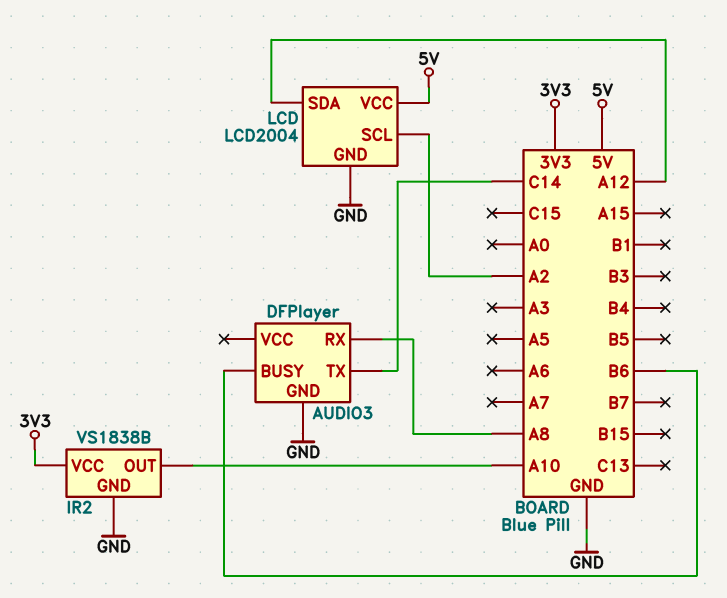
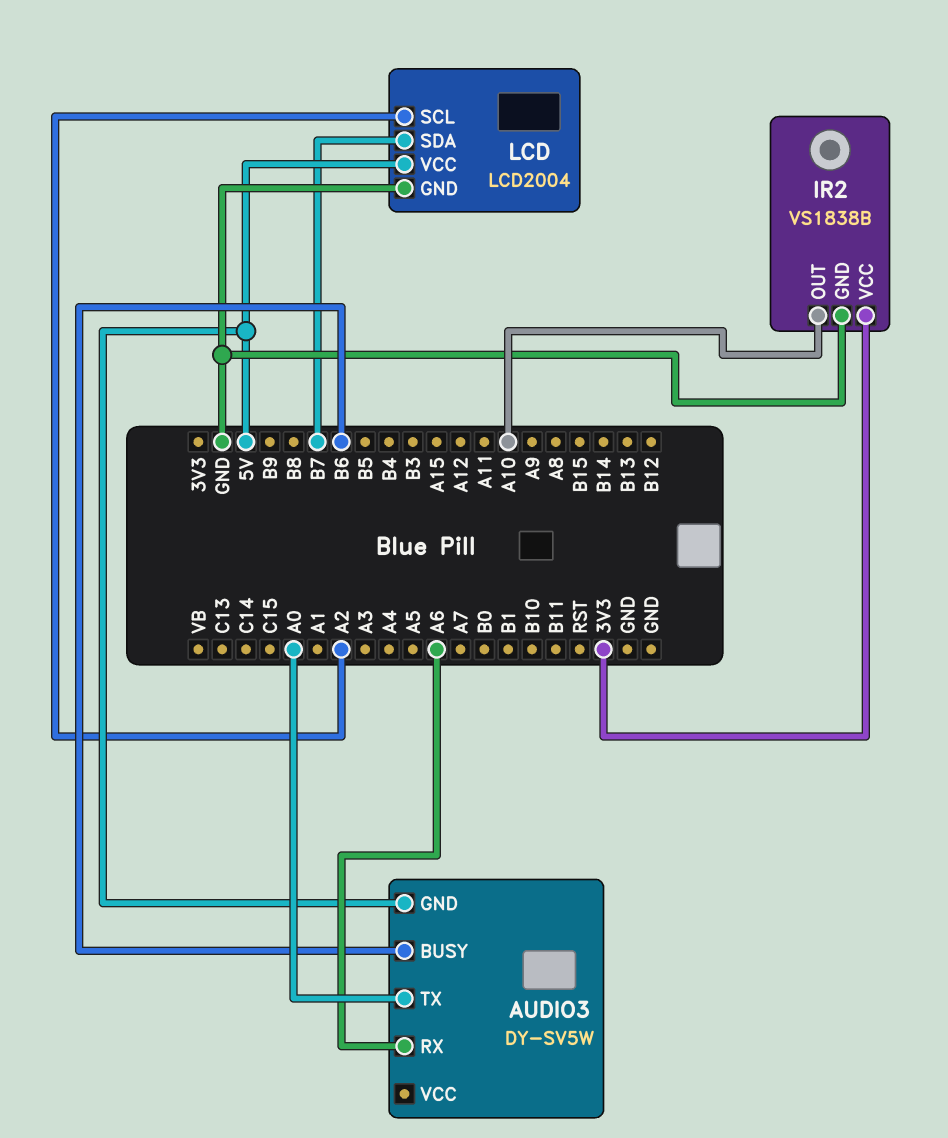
AUDIO3: DFPlayer -> DY-SV5W
AUDIO3 pin GND: GND -> 5V
AUDIO3 pin RX: A8 -> A6
AUDIO3 pin TX: C14 -> A0
LCD pin SDA: A12 -> B7

